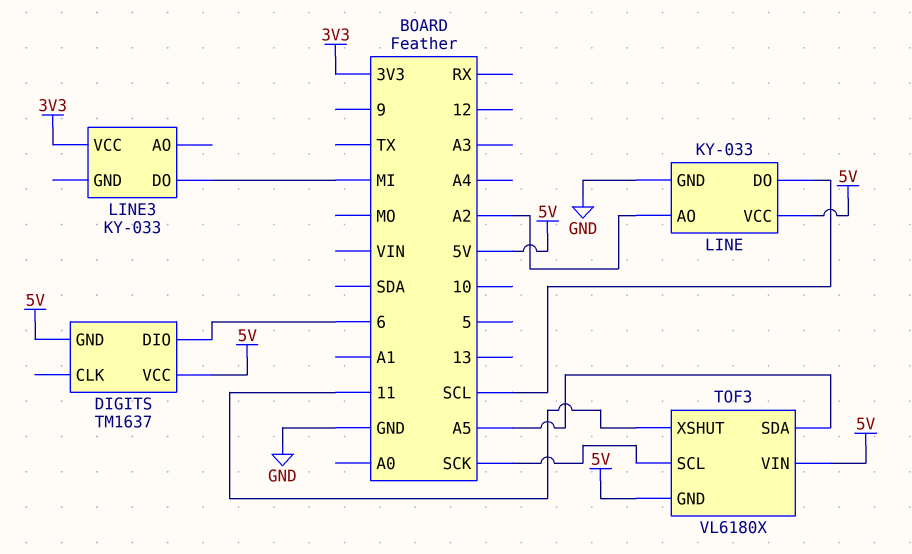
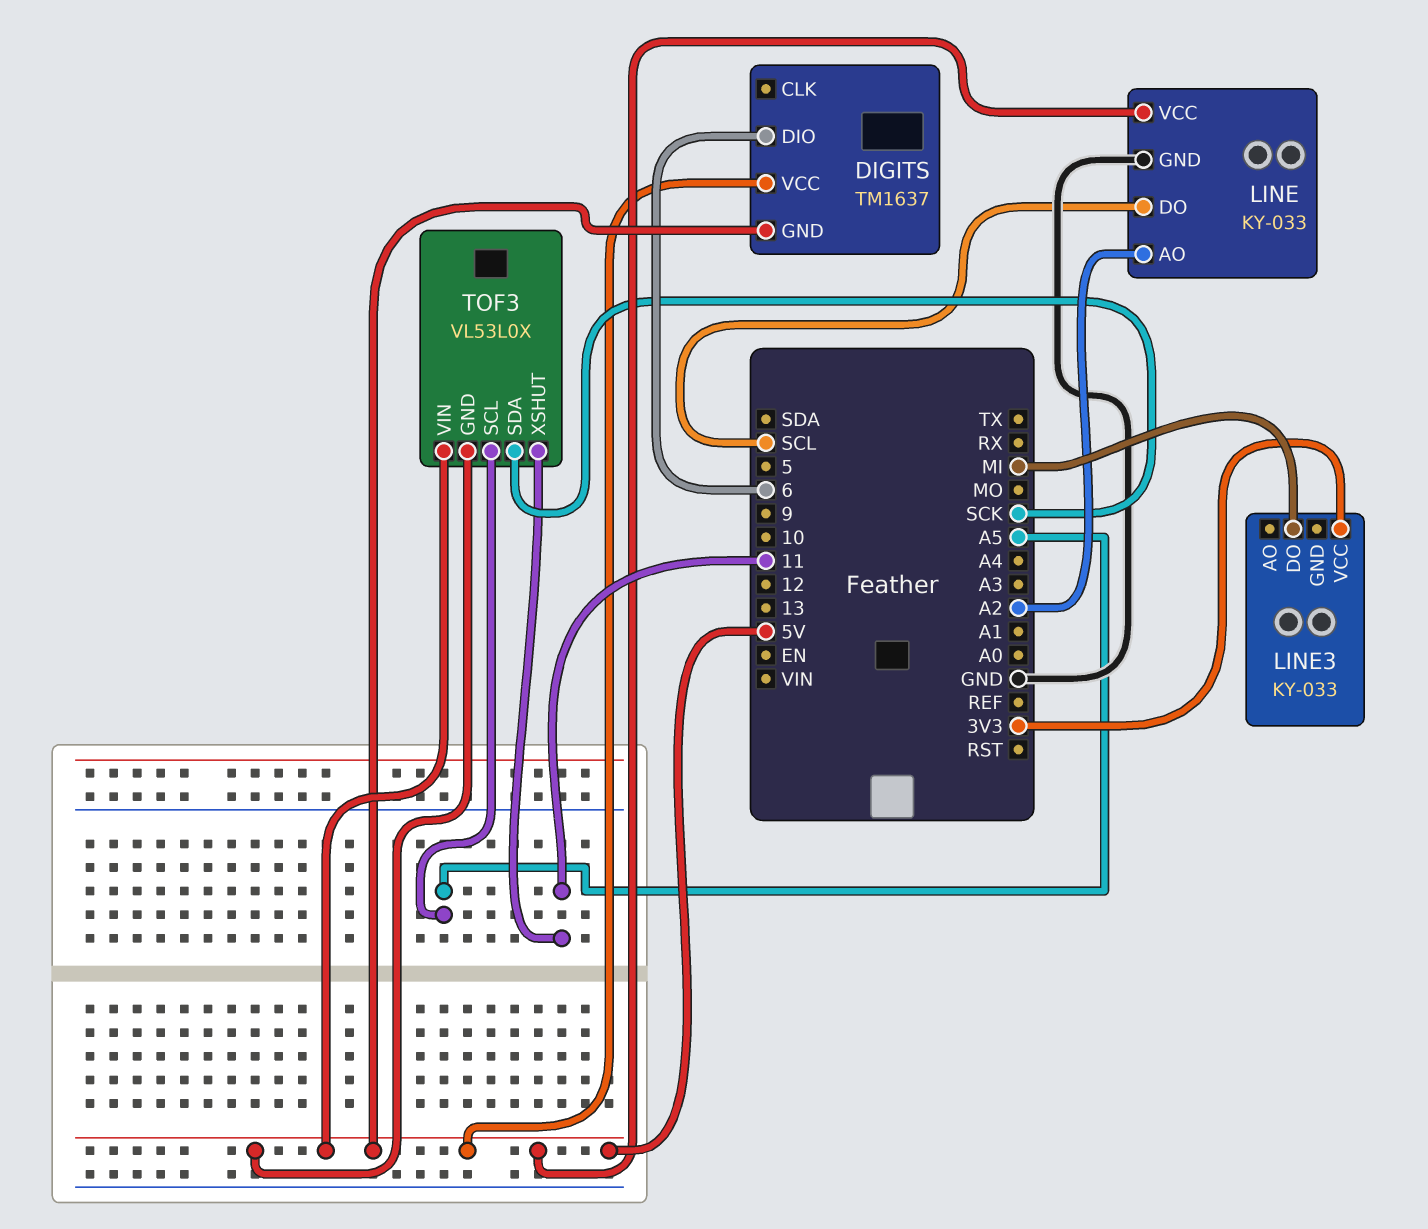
TOF3: VL6180X -> VL53L0X
TOF3 pin SCL: SCK -> A5
TOF3 pin SDA: A5 -> SCK

